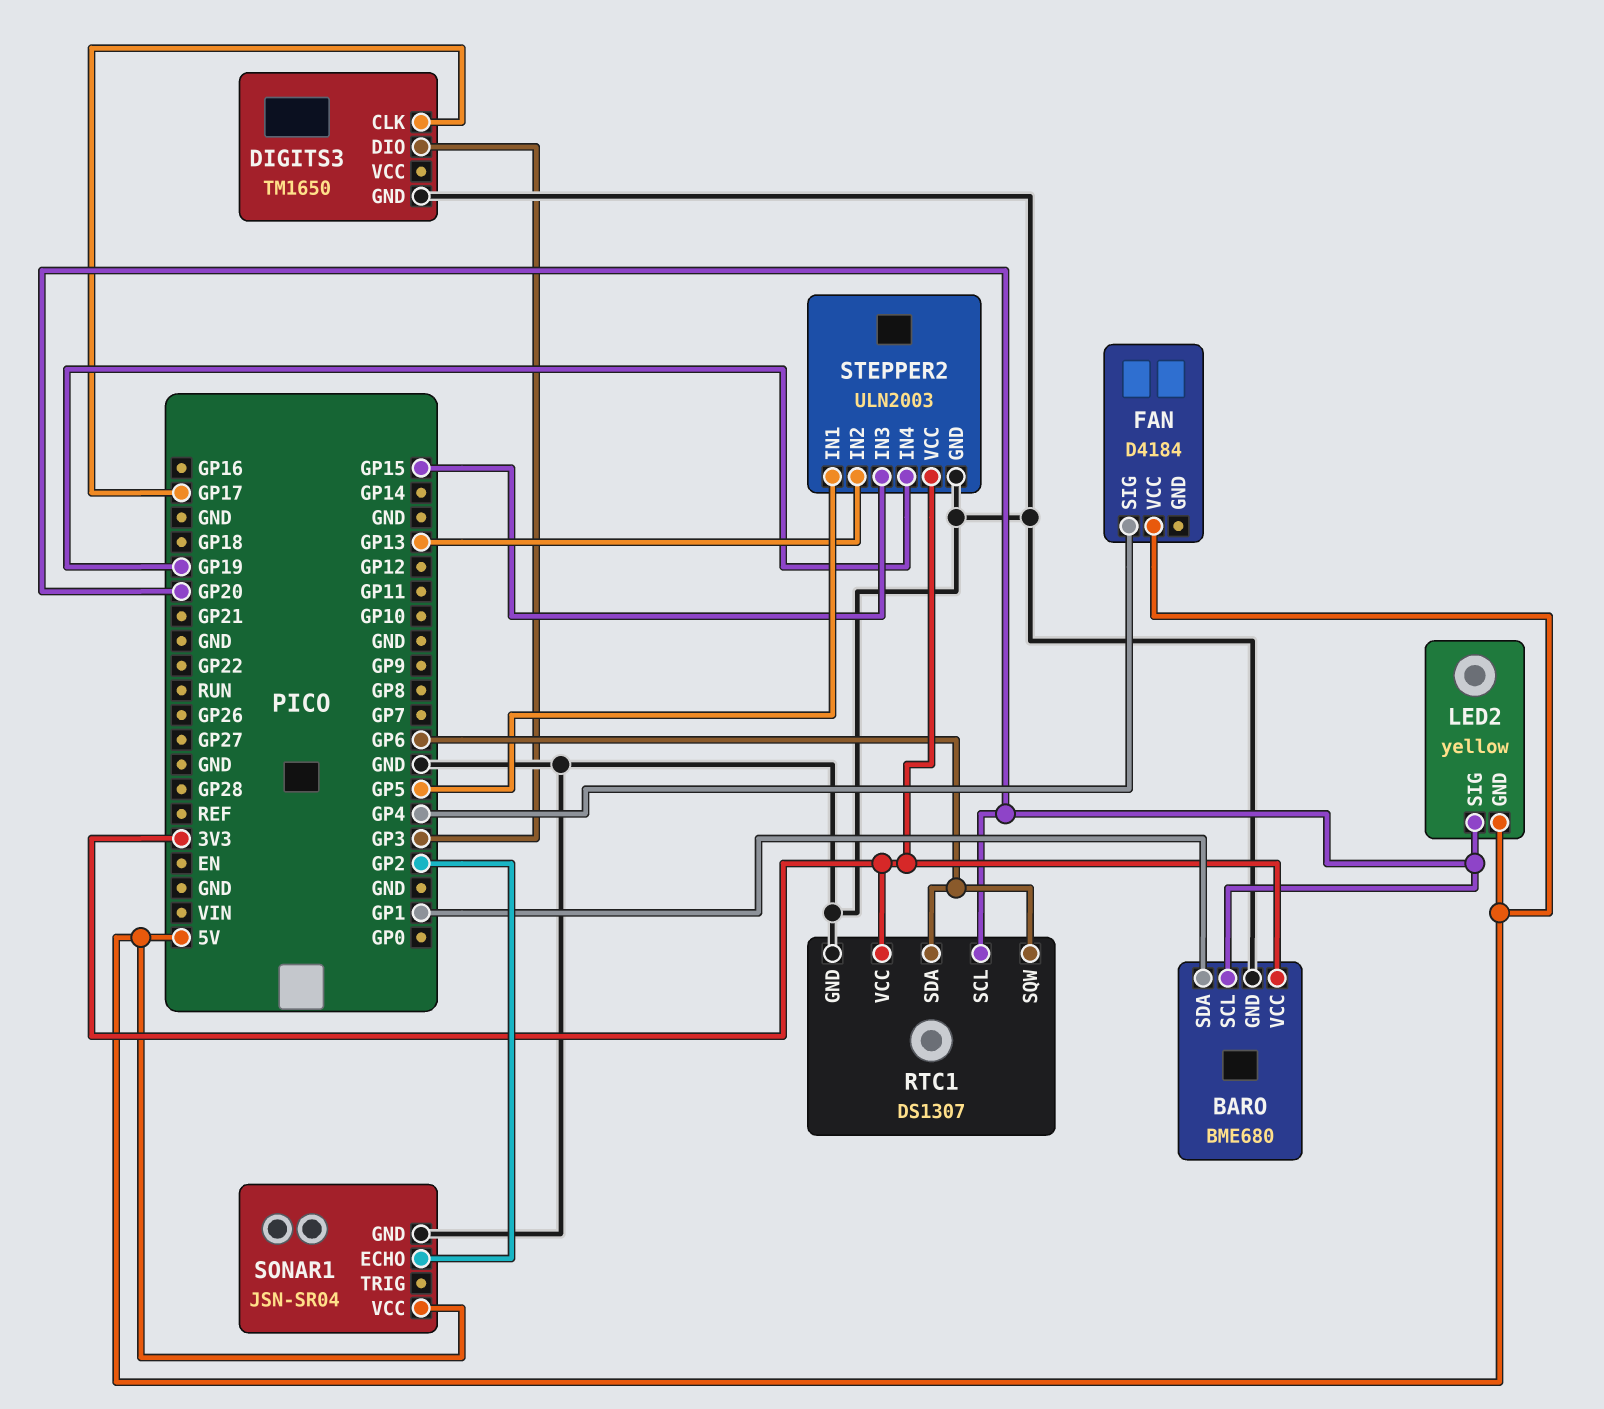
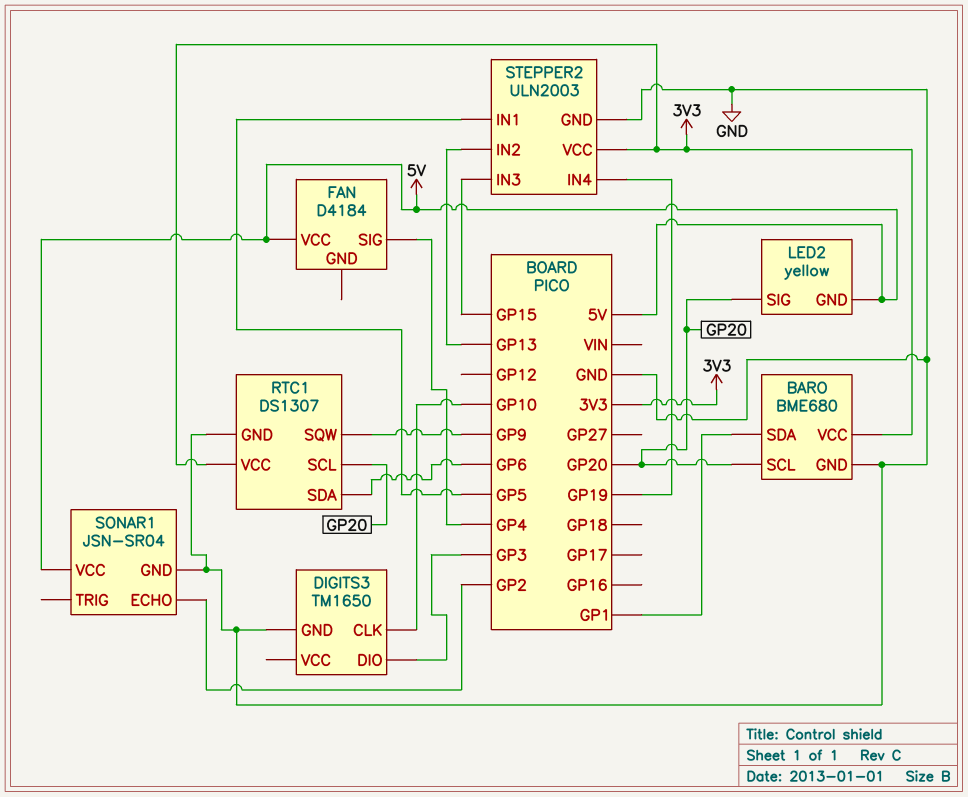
DIGITS3 pin CLK: GP17 -> GP10
RTC1 pin SQW: GP6 -> GP9

